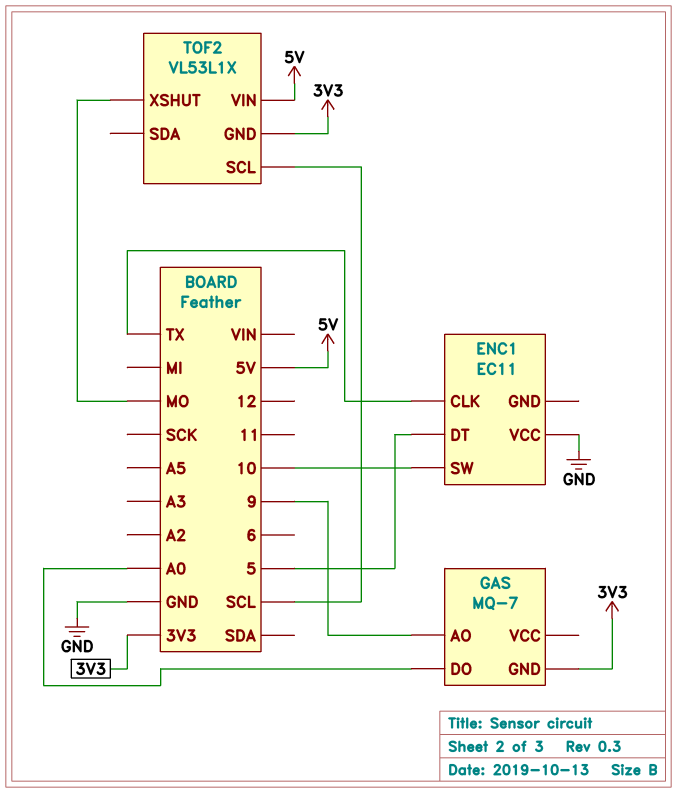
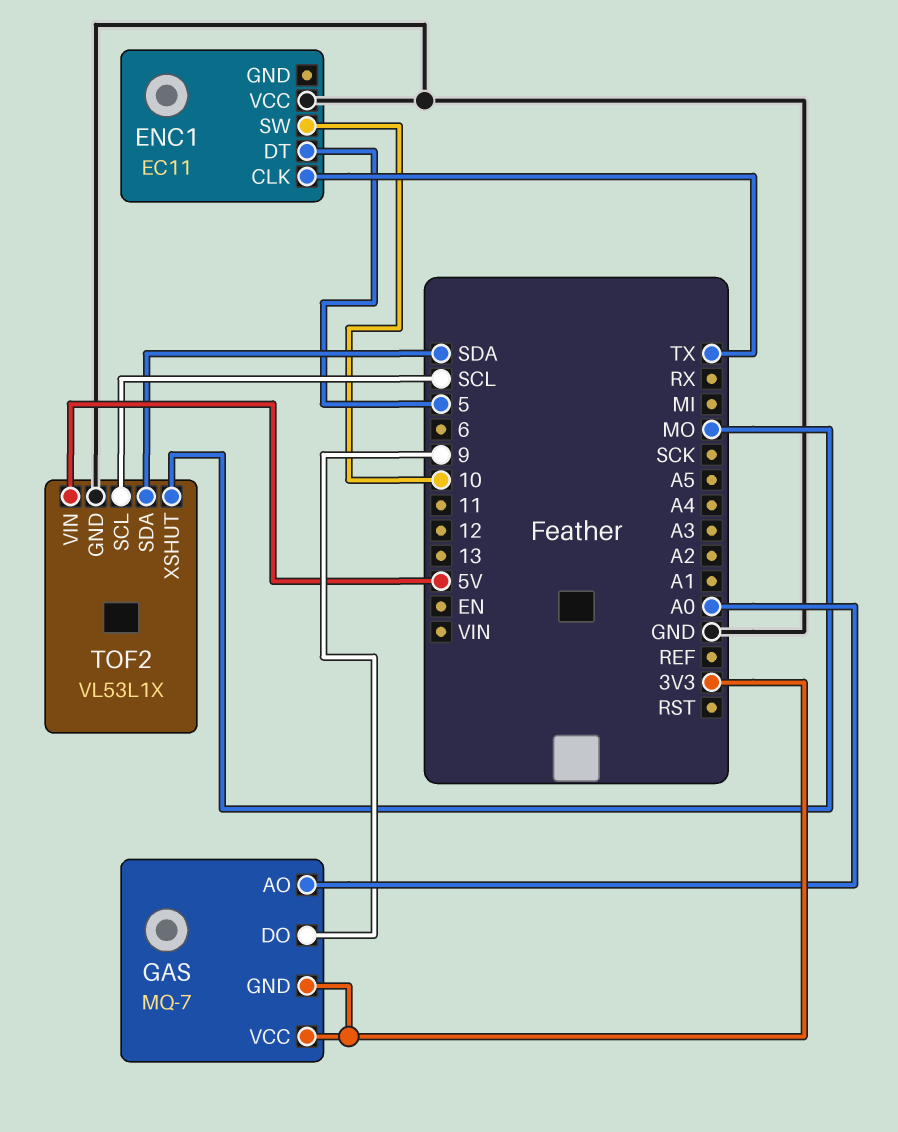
GAS pin AO: 9 -> A0
GAS pin DO: A0 -> 9
GAS pin VCC: none -> 3V3
TOF2 pin GND: 3V3 -> GND
TOF2 pin SDA: none -> SDA

